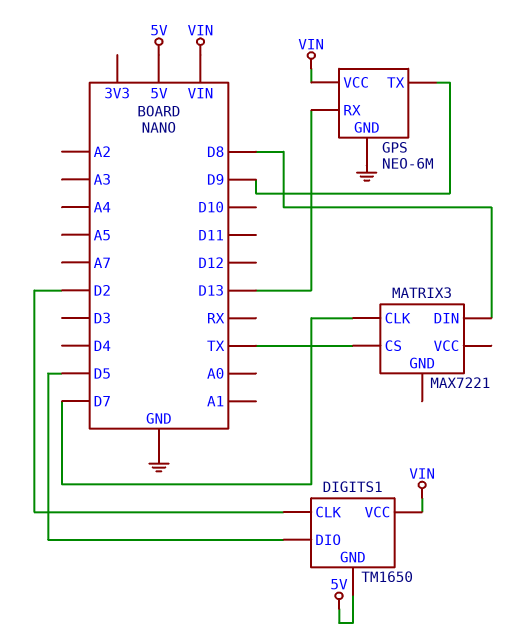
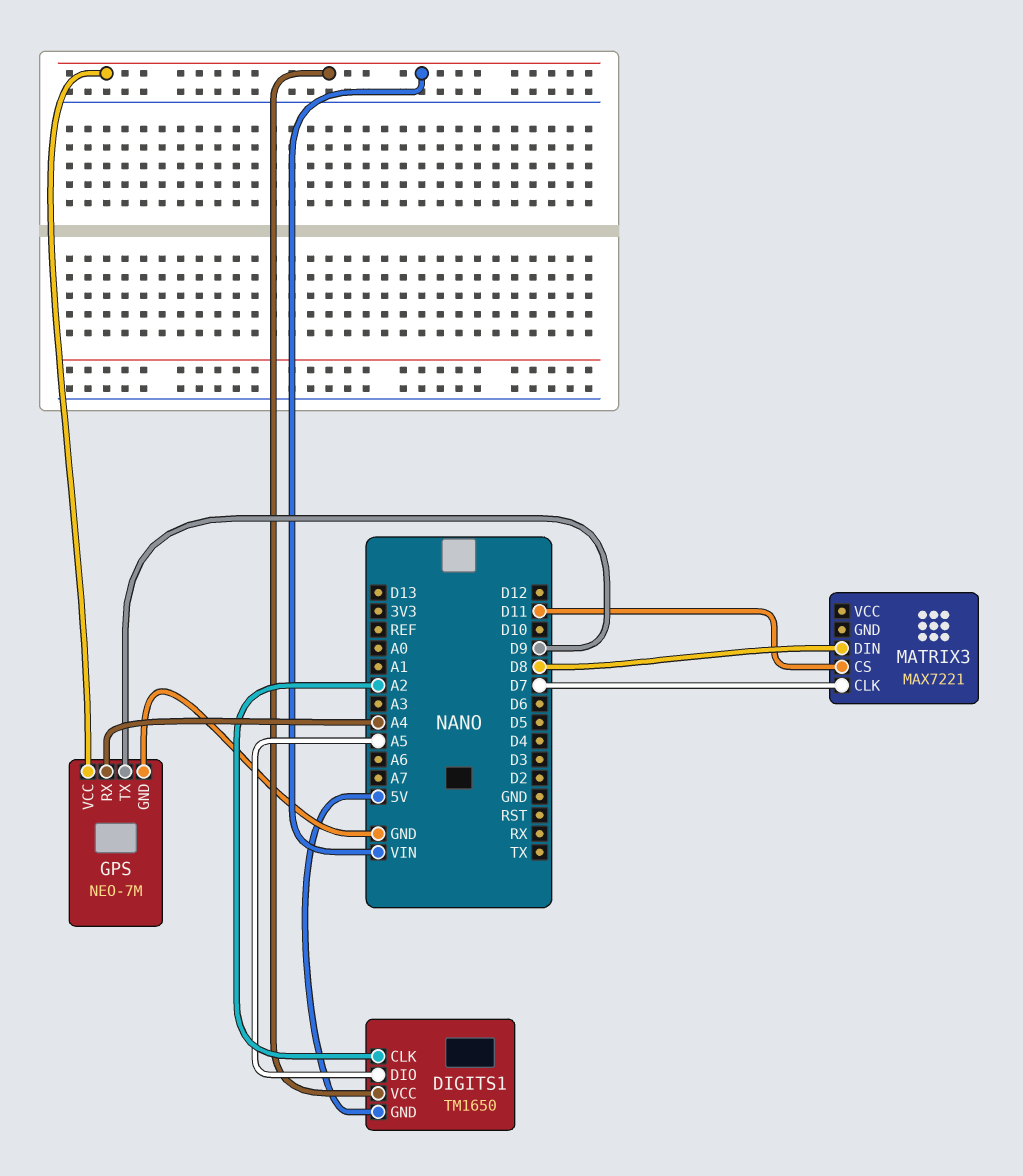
DIGITS1 pin CLK: D2 -> A2
DIGITS1 pin DIO: D5 -> A5
GPS: NEO-6M -> NEO-7M
GPS pin RX: D13 -> A4
MATRIX3 pin CS: TX -> D11

